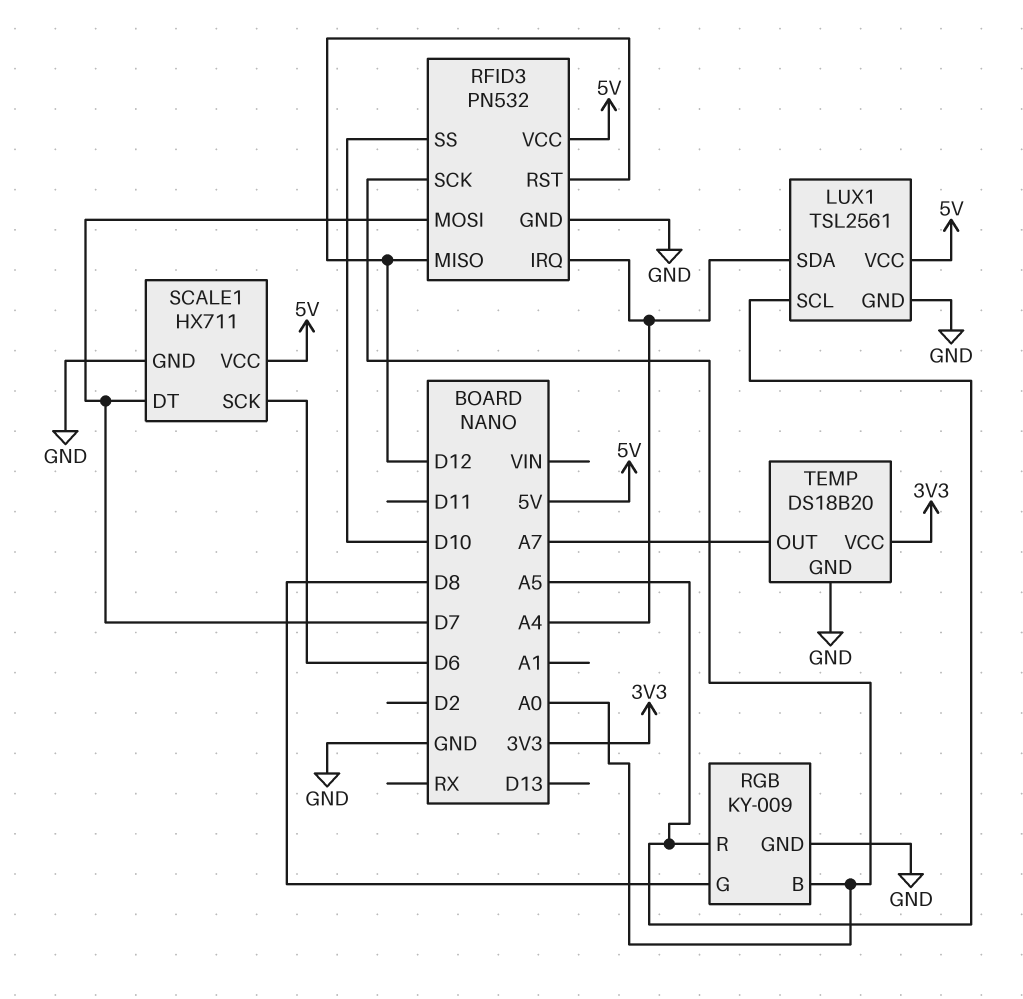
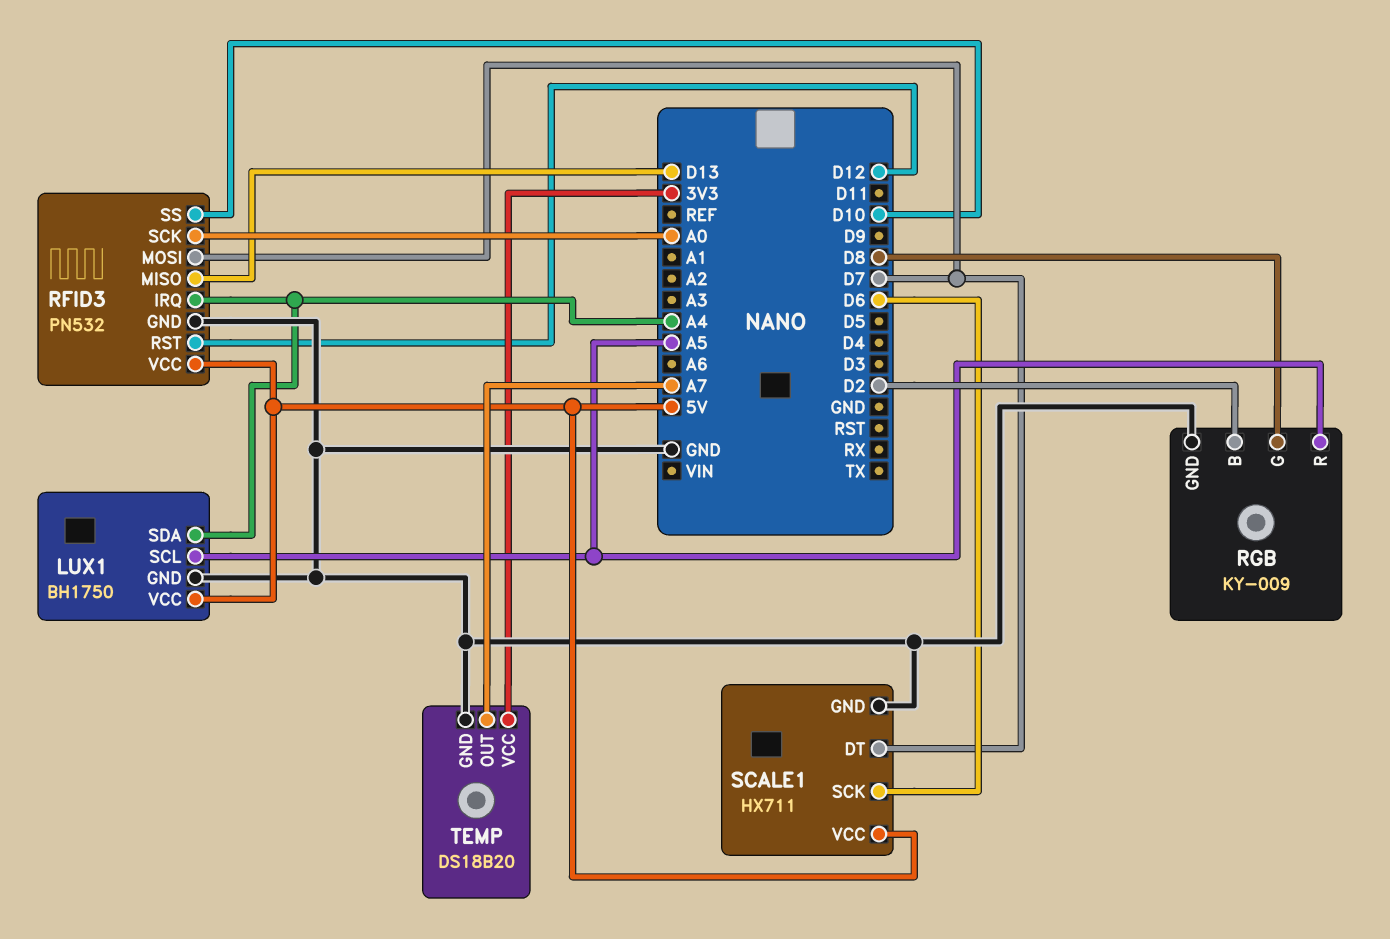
LUX1: TSL2561 -> BH1750
RFID3 pin MISO: D12 -> D13
RGB pin B: A0 -> D2

